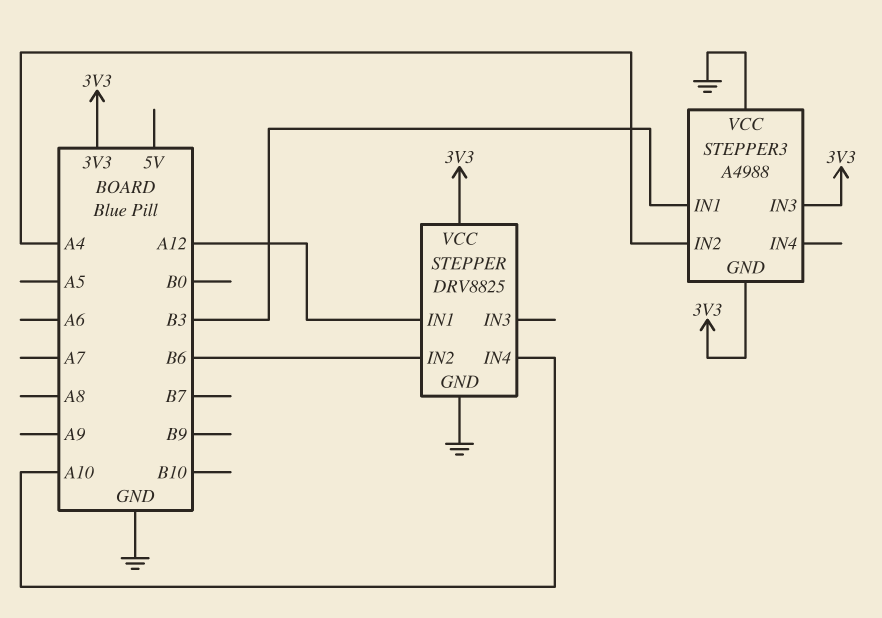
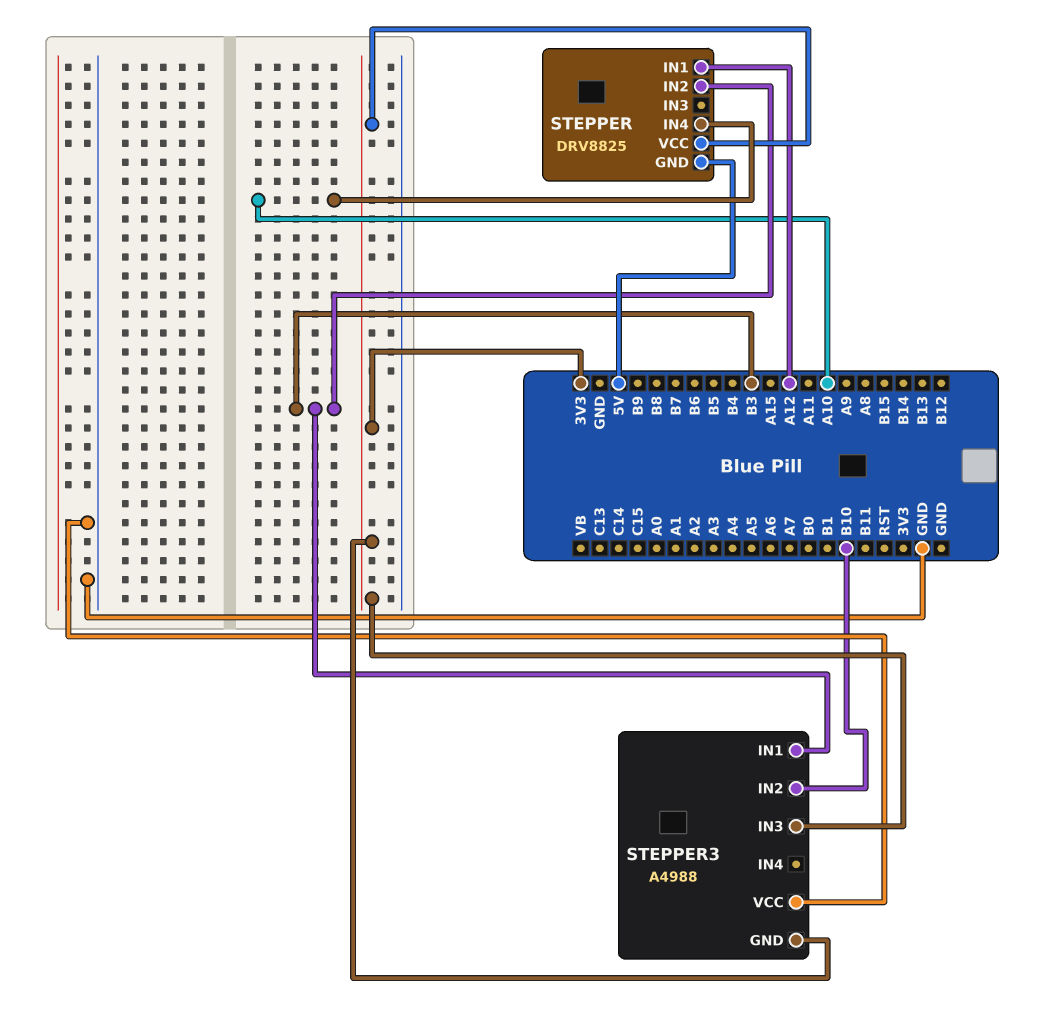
STEPPER pin GND: GND -> 5V
STEPPER pin IN2: B6 -> B3
STEPPER3 pin IN2: A4 -> B10

